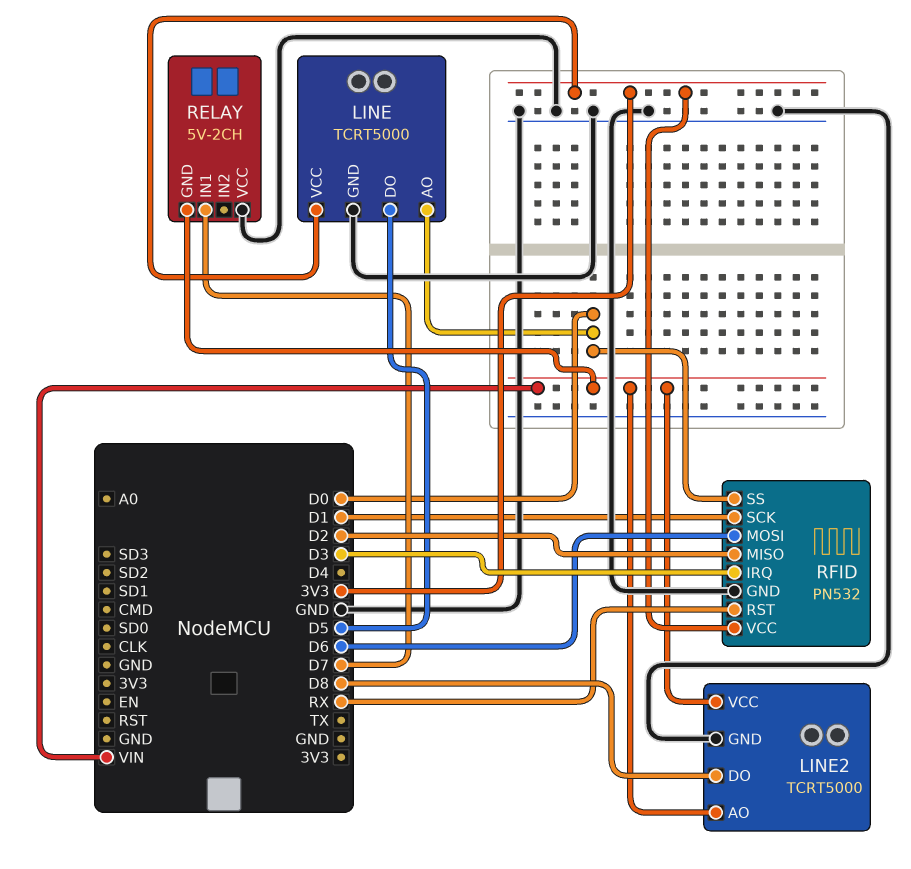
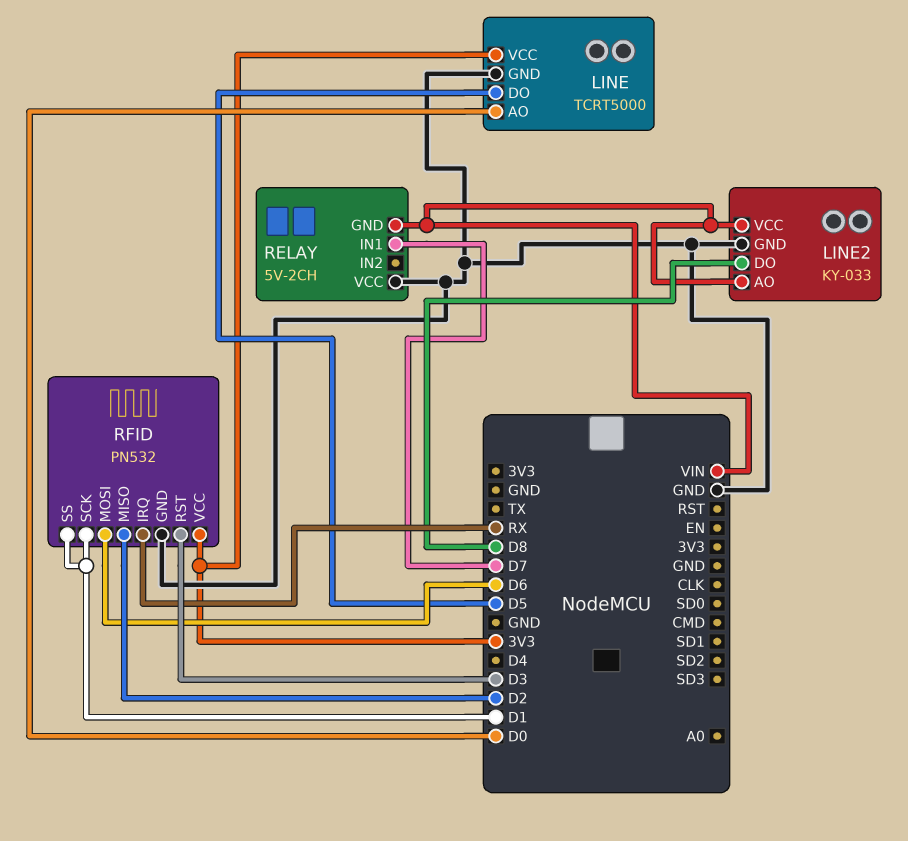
LINE2: TCRT5000 -> KY-033
RFID pin IRQ: D3 -> RX
RFID pin RST: RX -> D3
RFID pin SS: D0 -> D1

